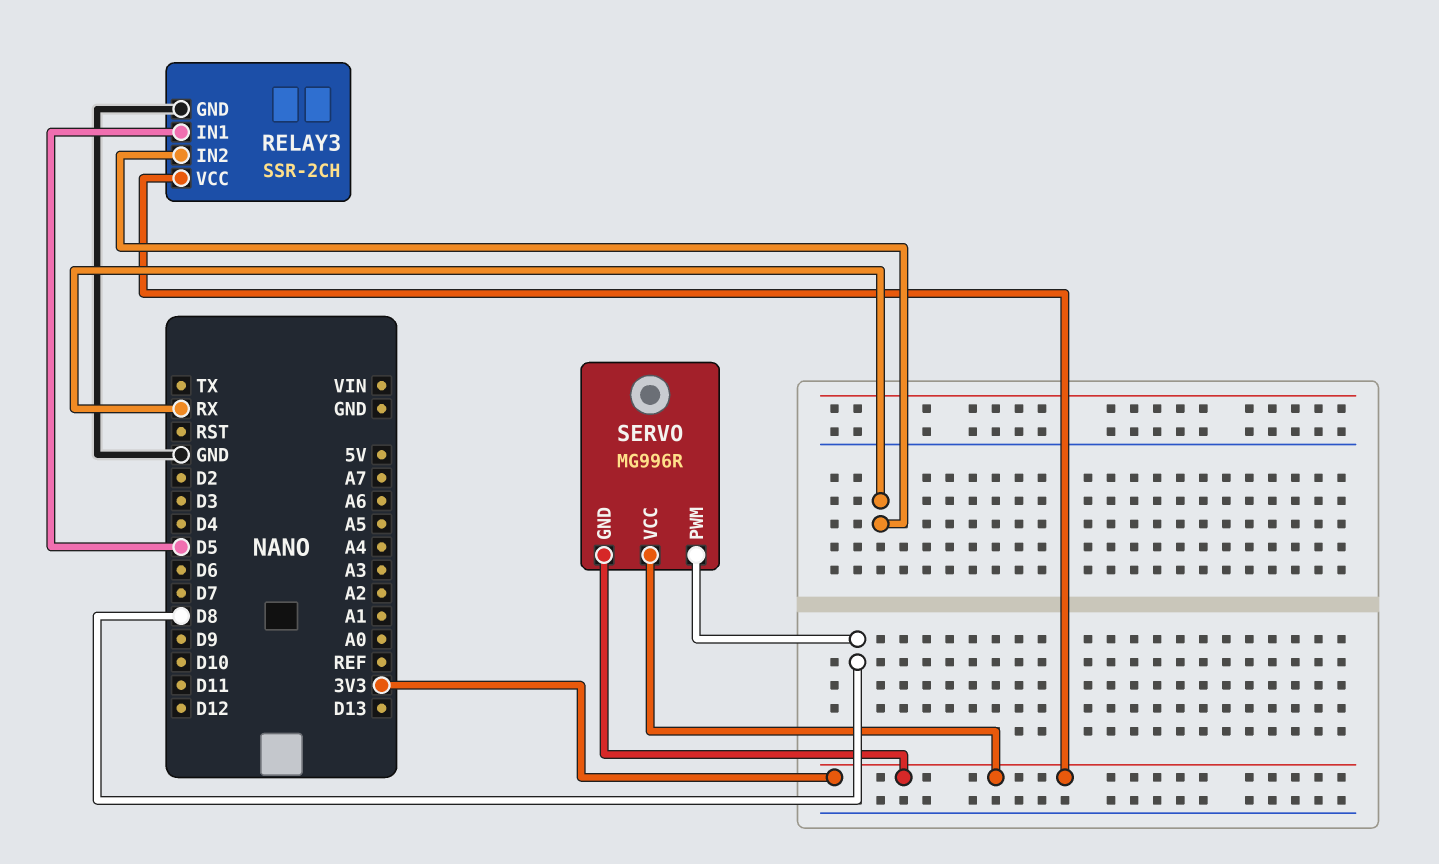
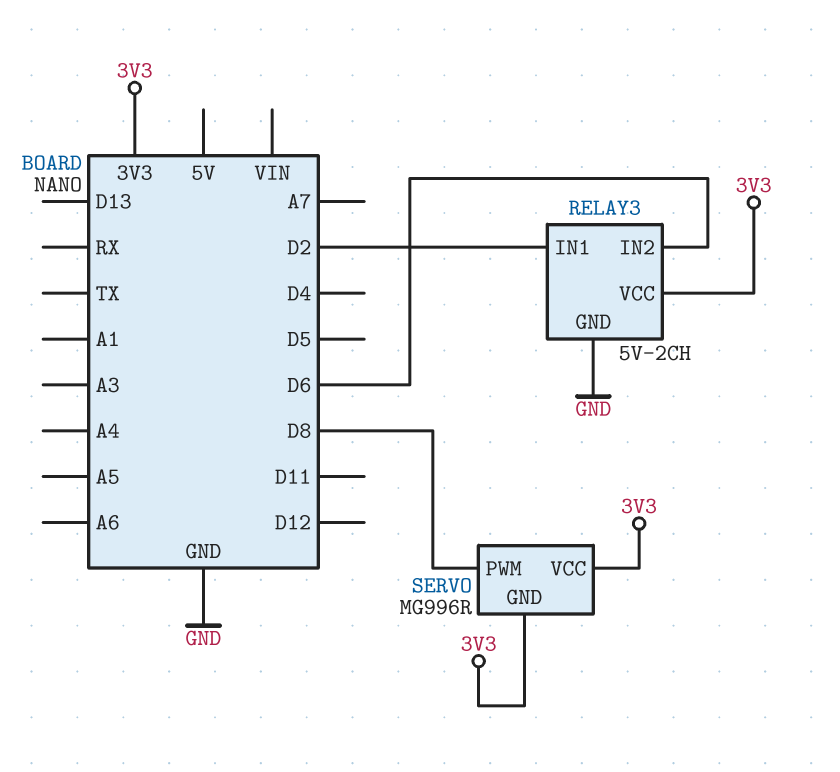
RELAY3: SSR-2CH -> 5V-2CH
RELAY3 pin IN1: D5 -> D2
RELAY3 pin IN2: RX -> D6

